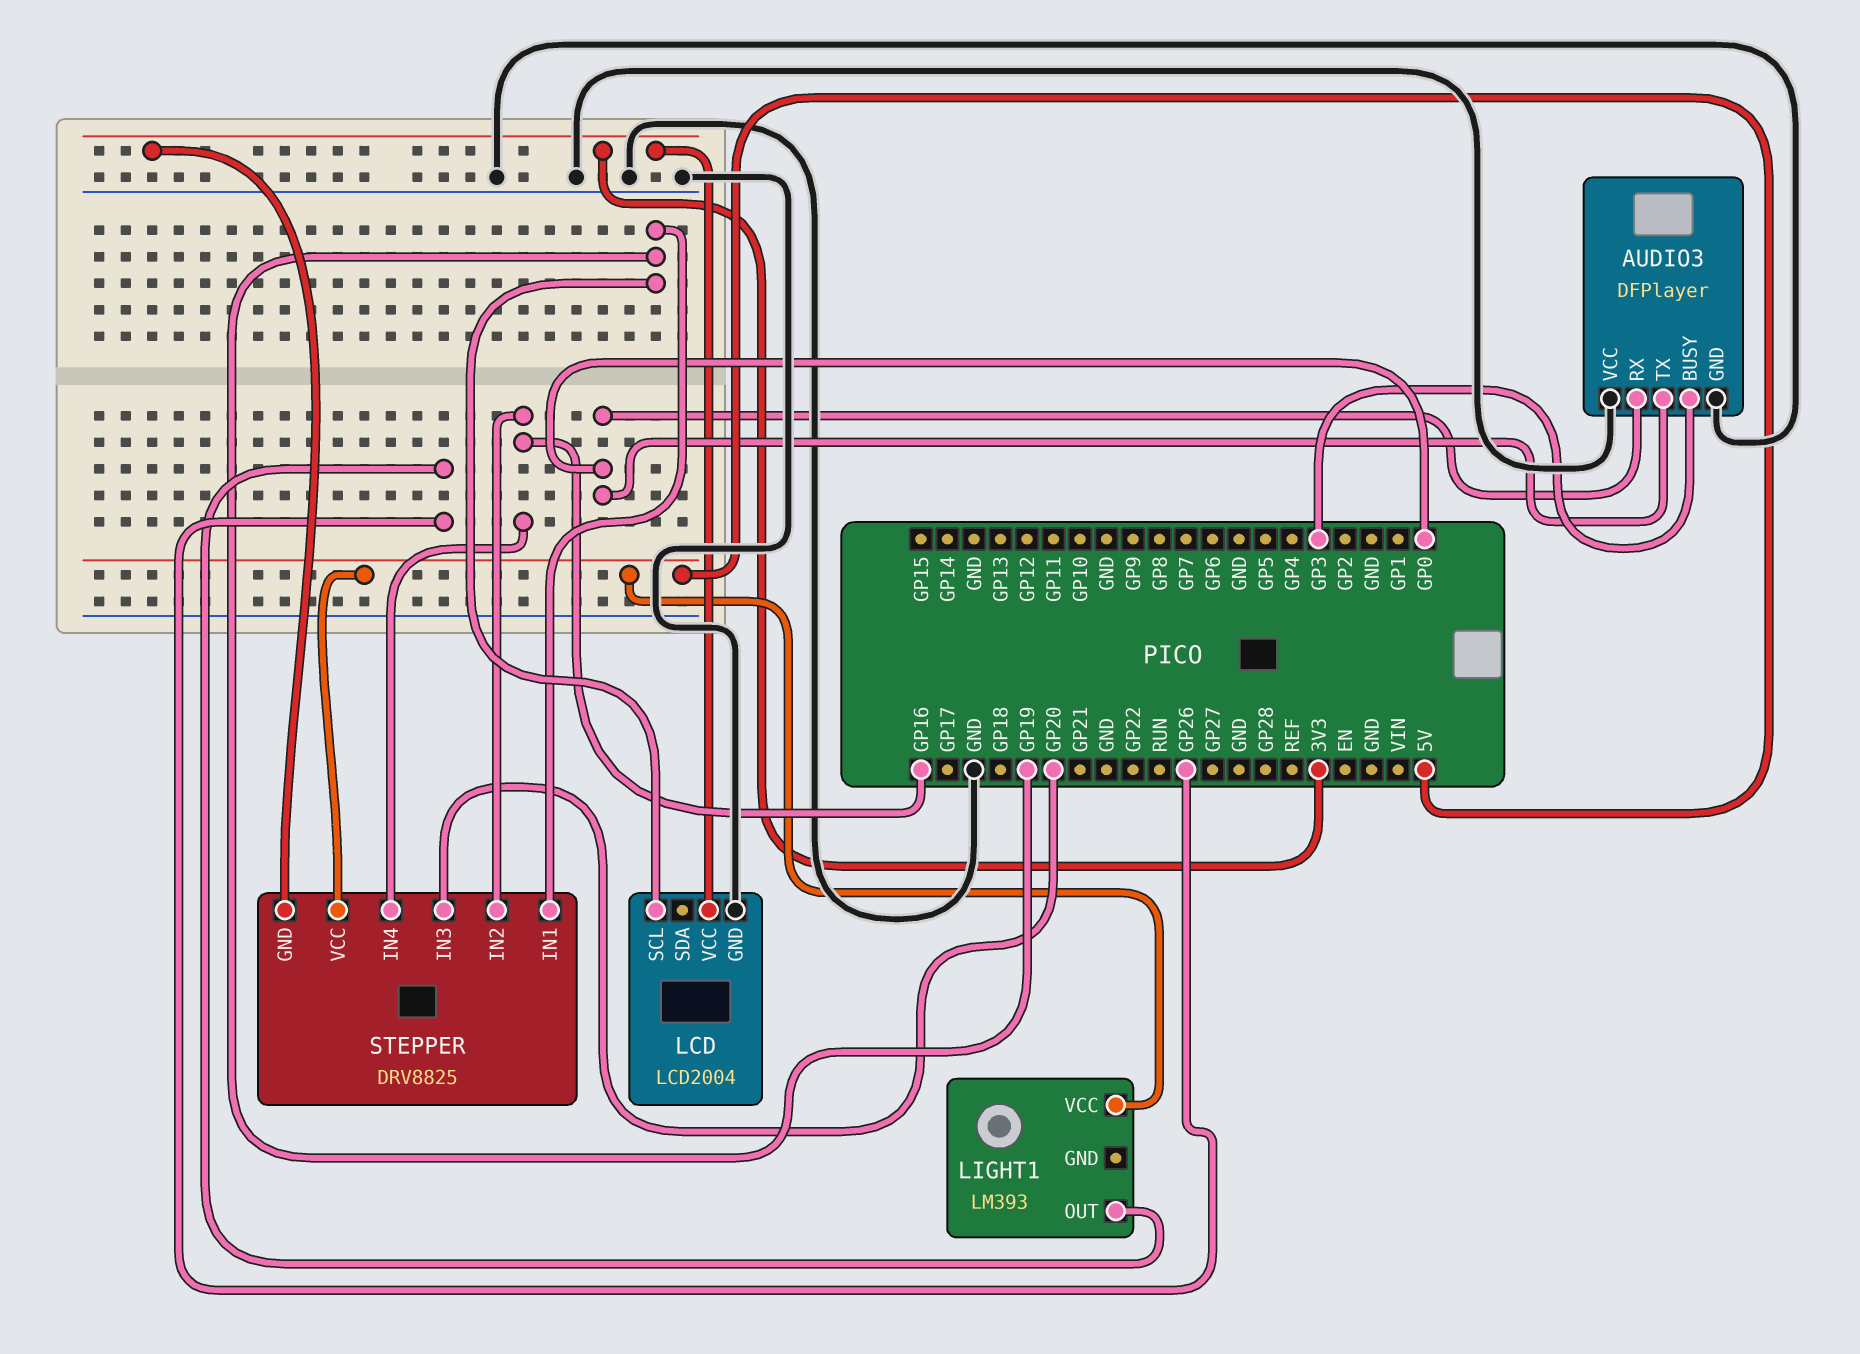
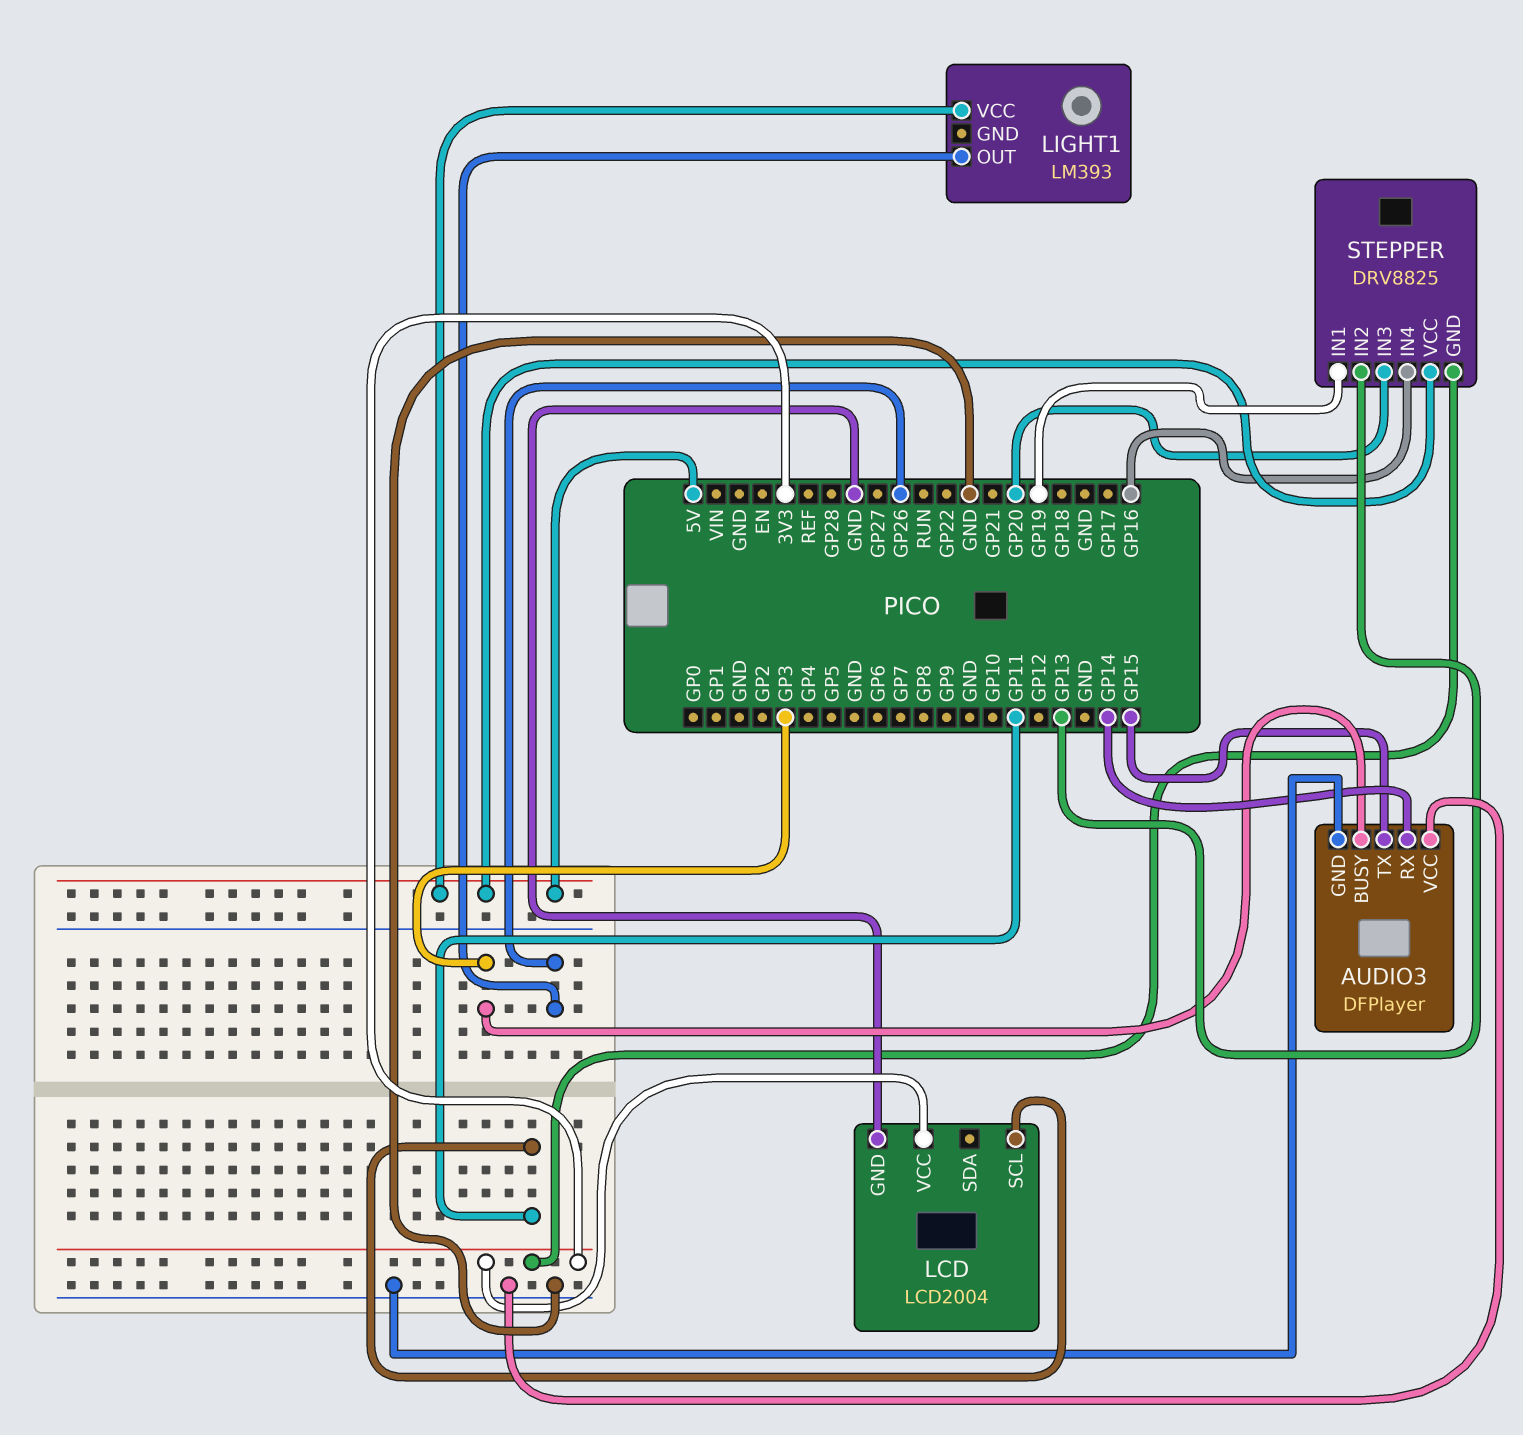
AUDIO3 pin RX: GP0 -> GP14
AUDIO3 pin TX: GP0 -> GP15
LCD pin SCL: GP19 -> GP11
STEPPER pin IN2: GP16 -> GP13

